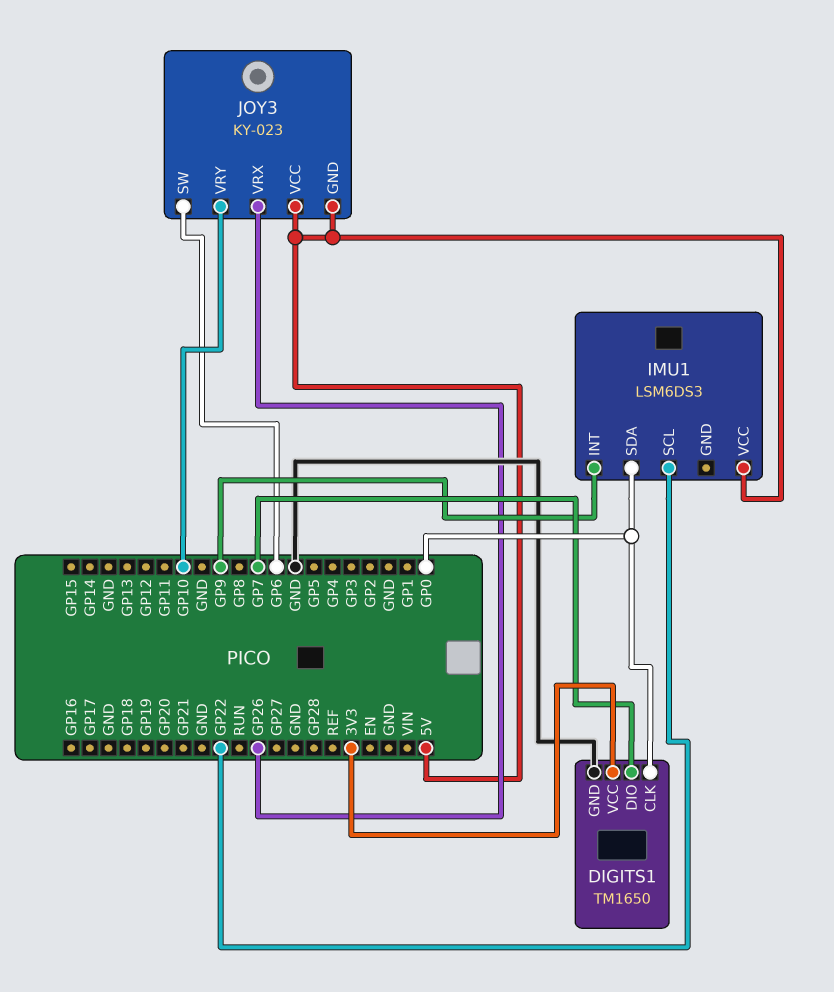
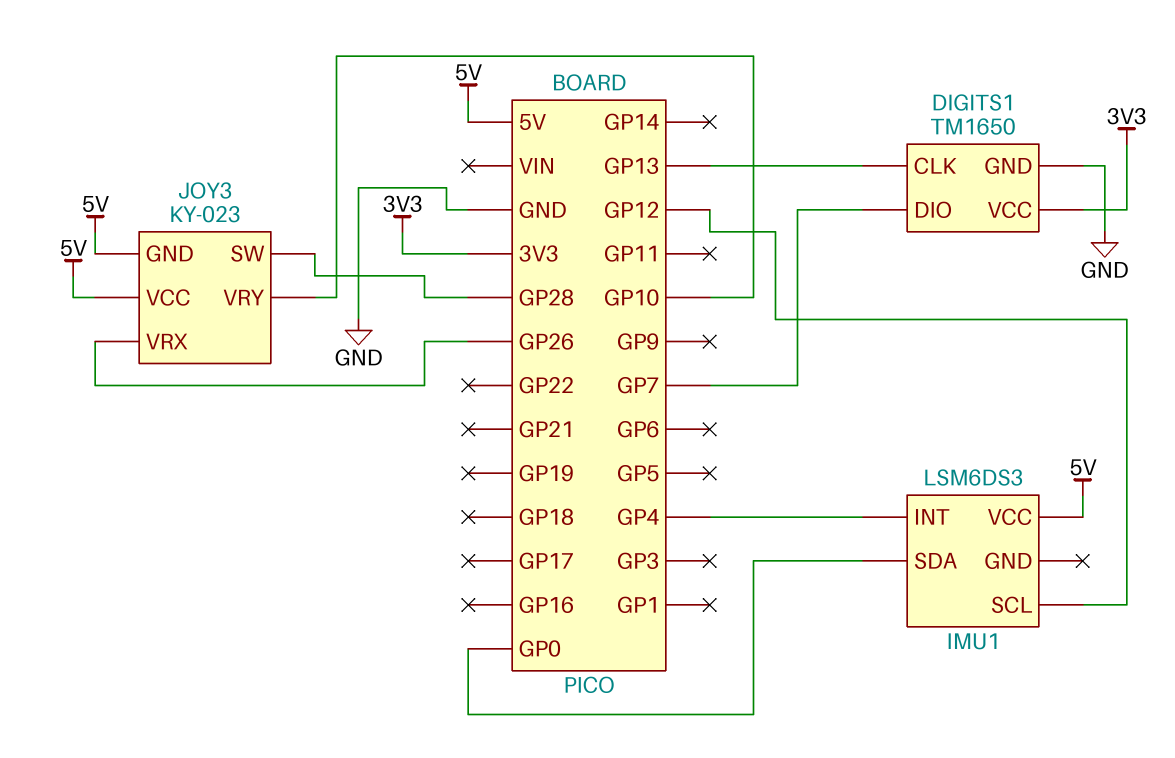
DIGITS1 pin CLK: GP0 -> GP13
IMU1 pin INT: GP9 -> GP4
IMU1 pin SCL: GP22 -> GP12
JOY3 pin SW: GP6 -> GP28

